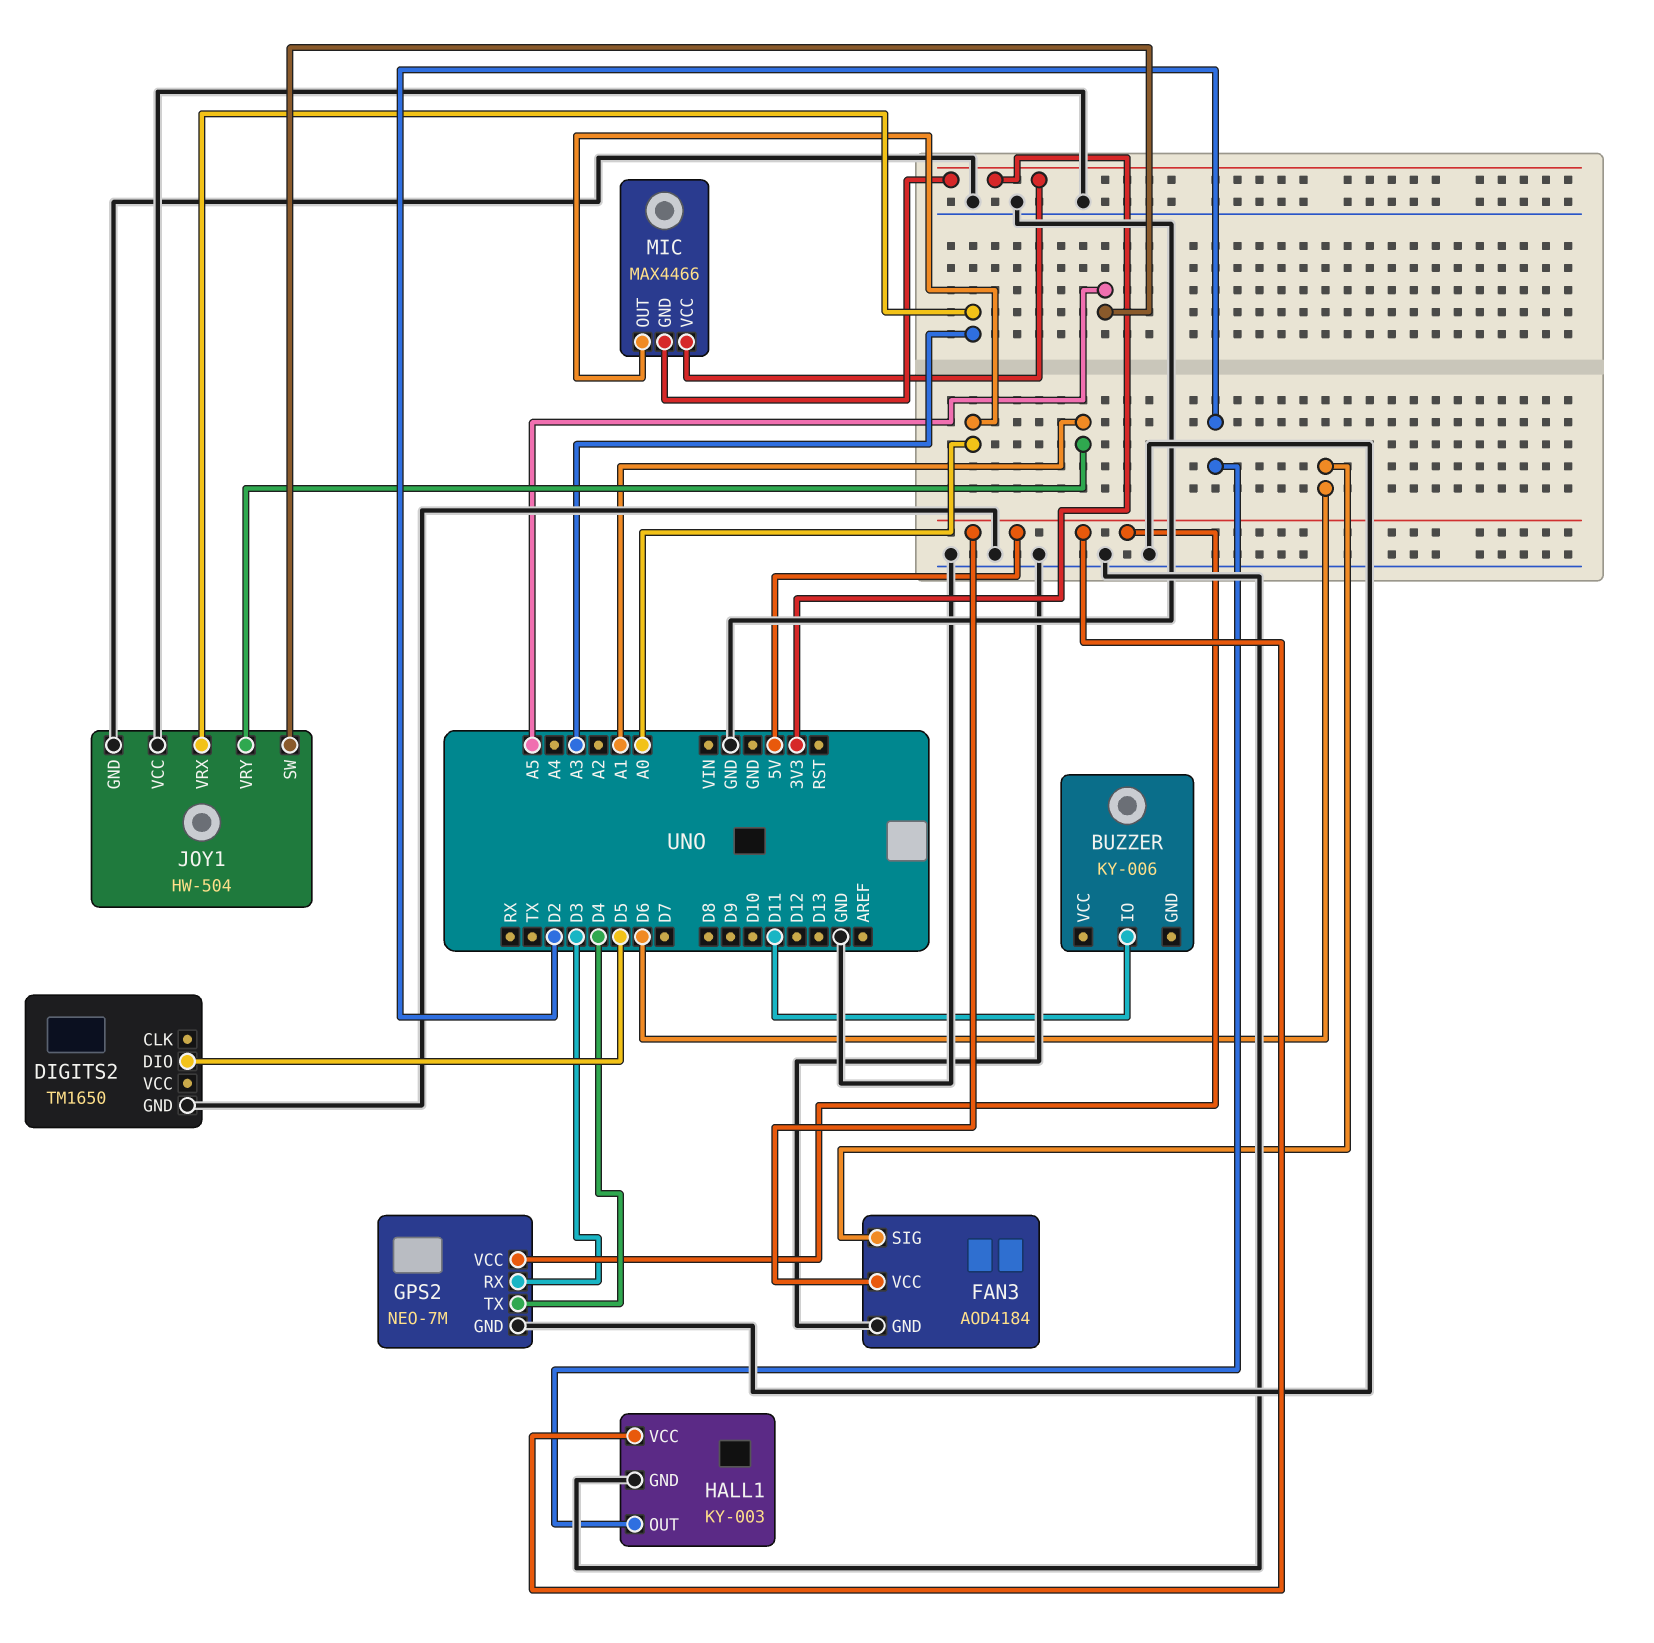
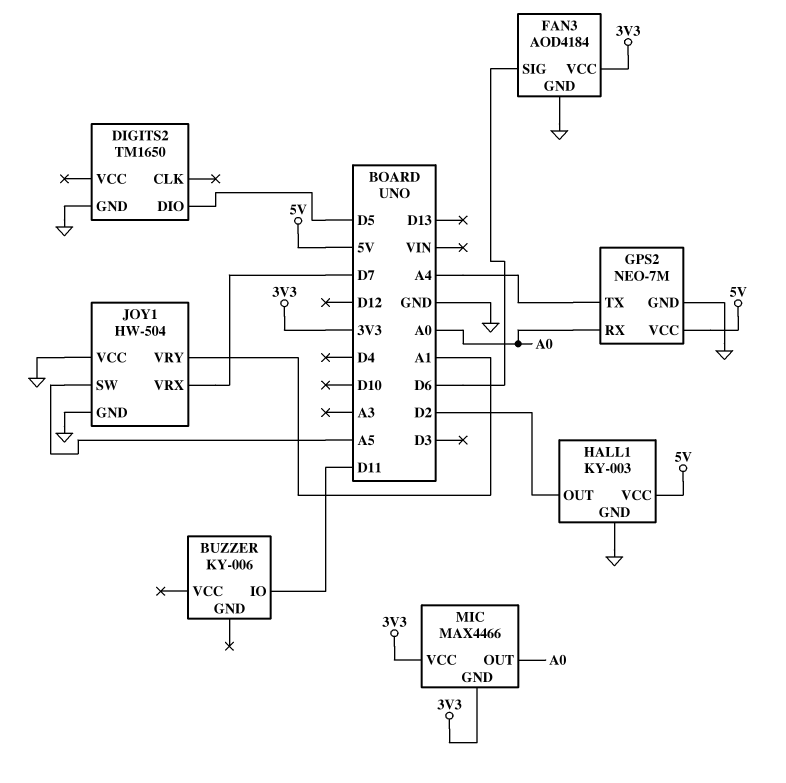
FAN3 pin VCC: 5V -> 3V3
GPS2 pin RX: D3 -> A0
GPS2 pin TX: D4 -> A4
JOY1 pin VRX: A3 -> D7

